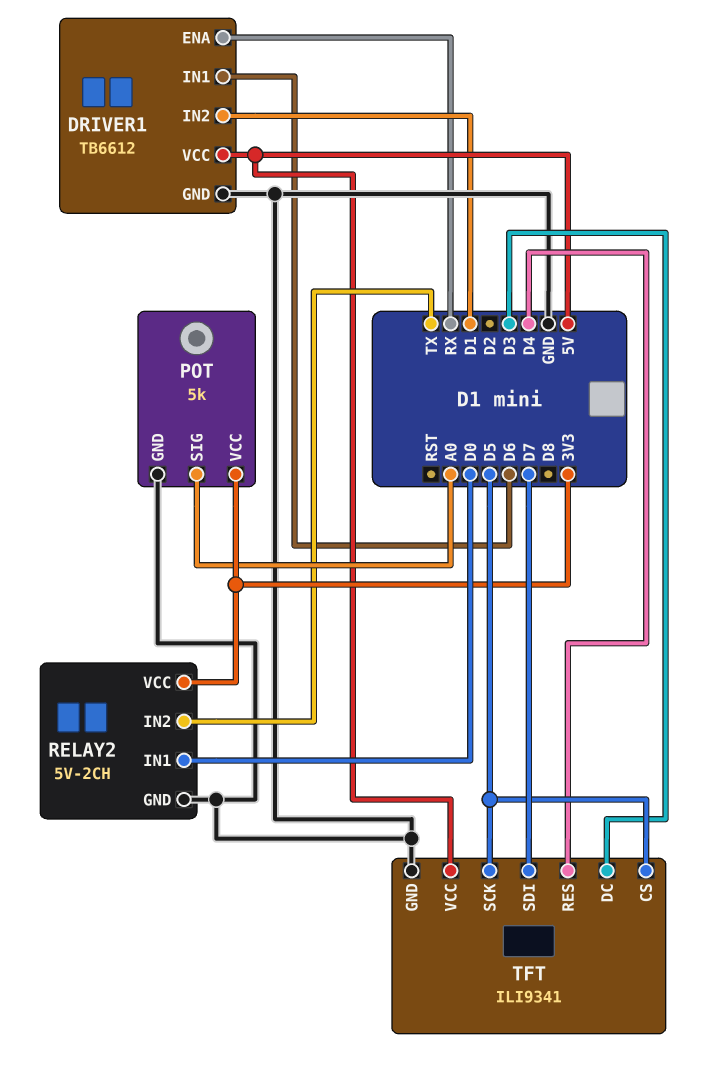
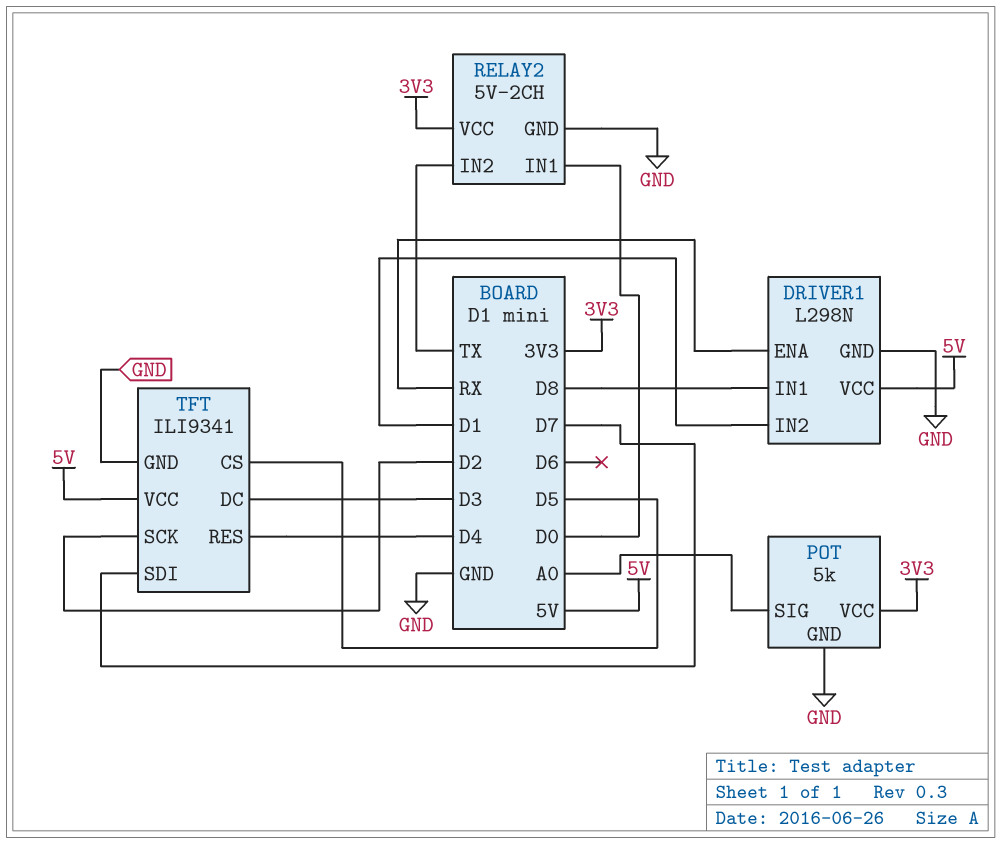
DRIVER1: TB6612 -> L298N
DRIVER1 pin IN1: D6 -> D8
TFT pin SCK: D5 -> D2

